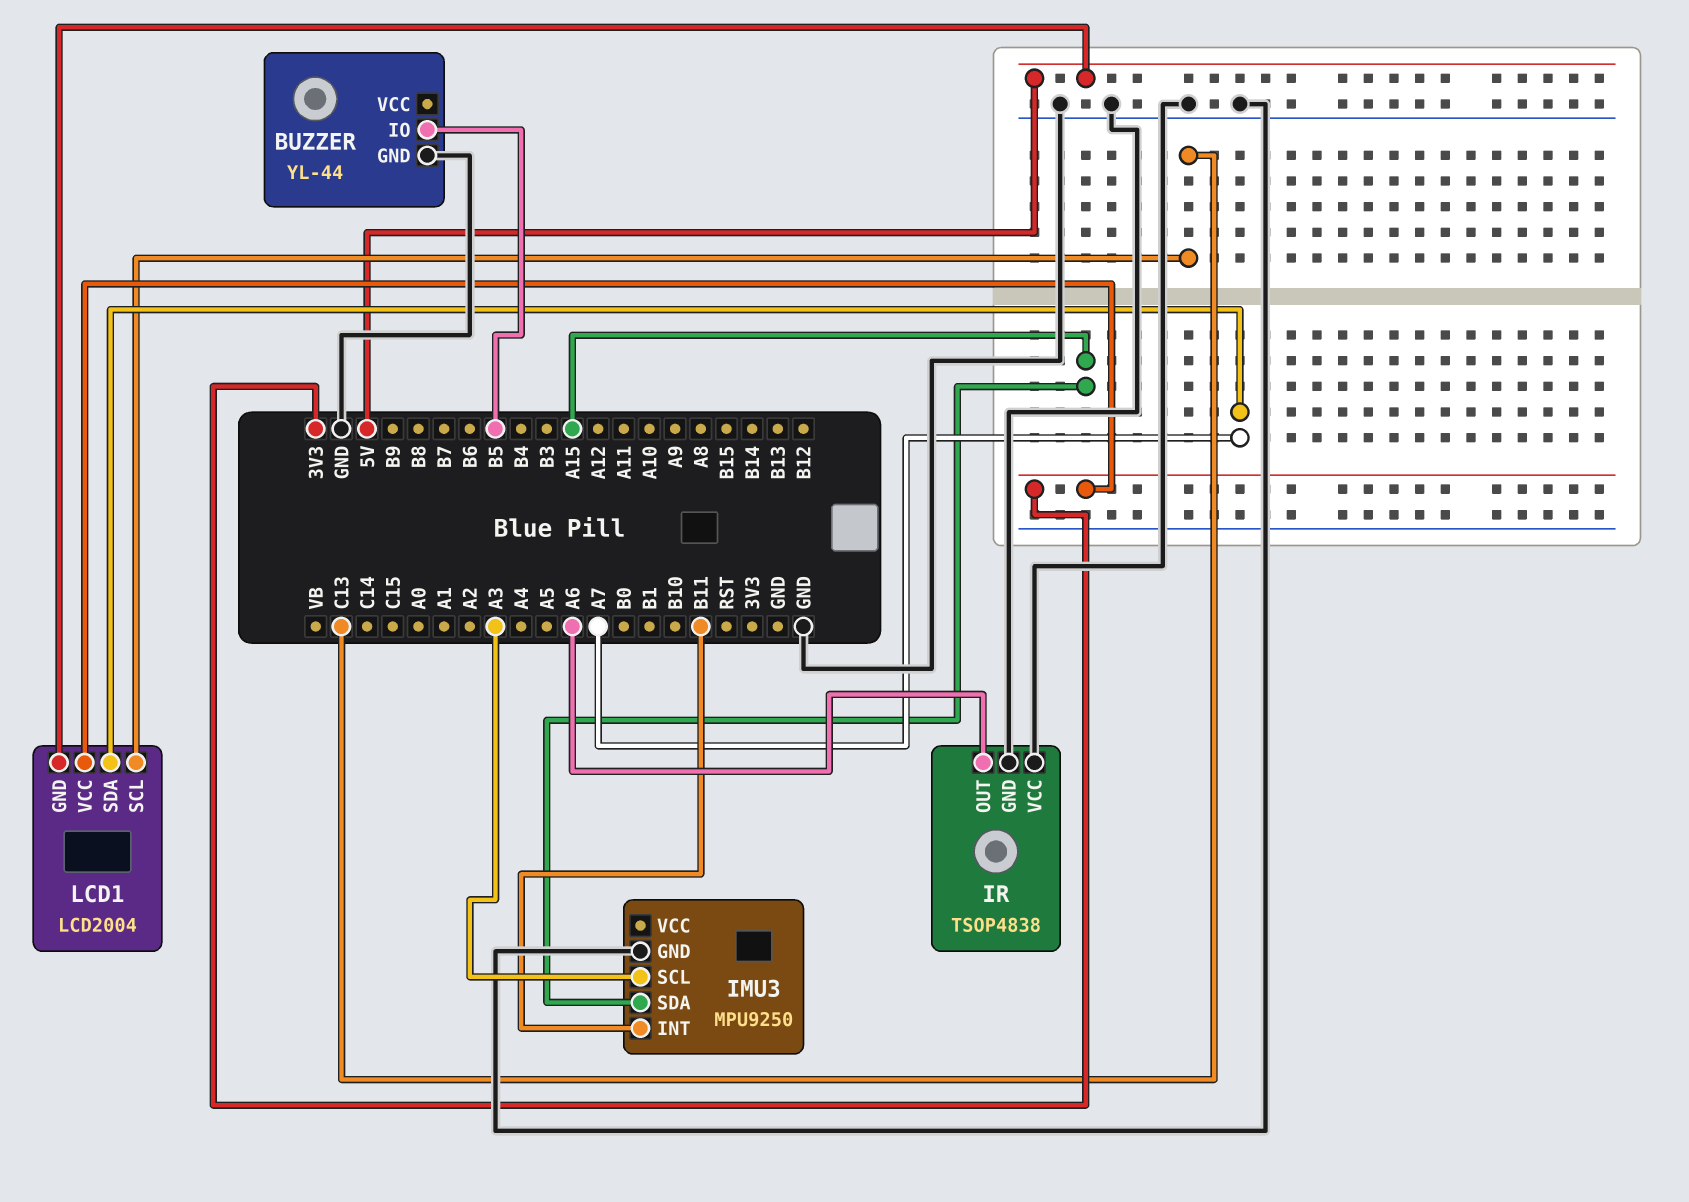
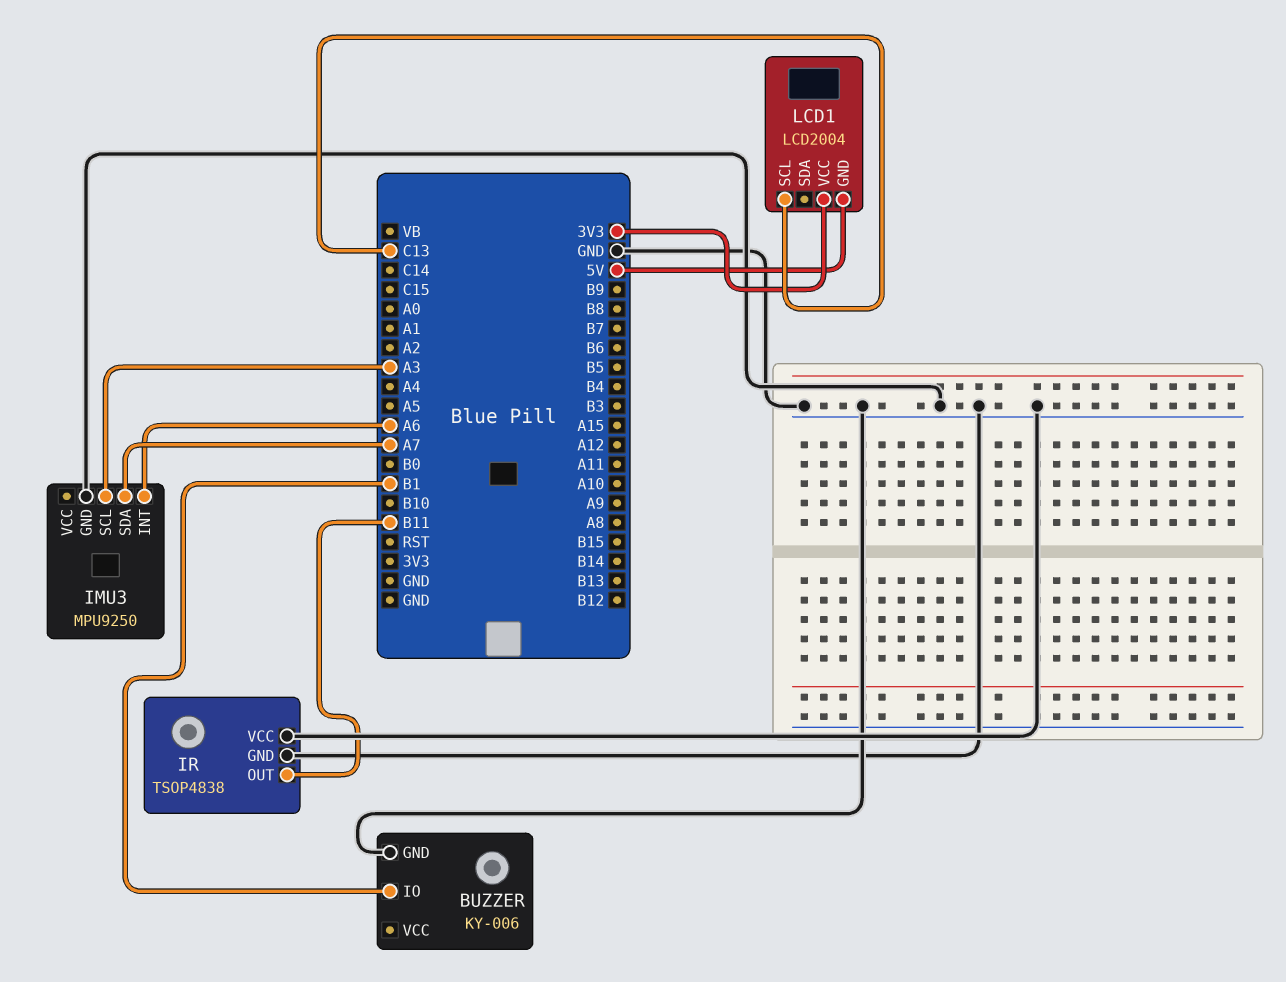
BUZZER: YL-44 -> KY-006
BUZZER pin IO: B5 -> B1
IMU3 pin INT: B11 -> A6
IMU3 pin SDA: A15 -> A7
IR pin OUT: A6 -> B11
LCD1 pin SDA: A7 -> none

